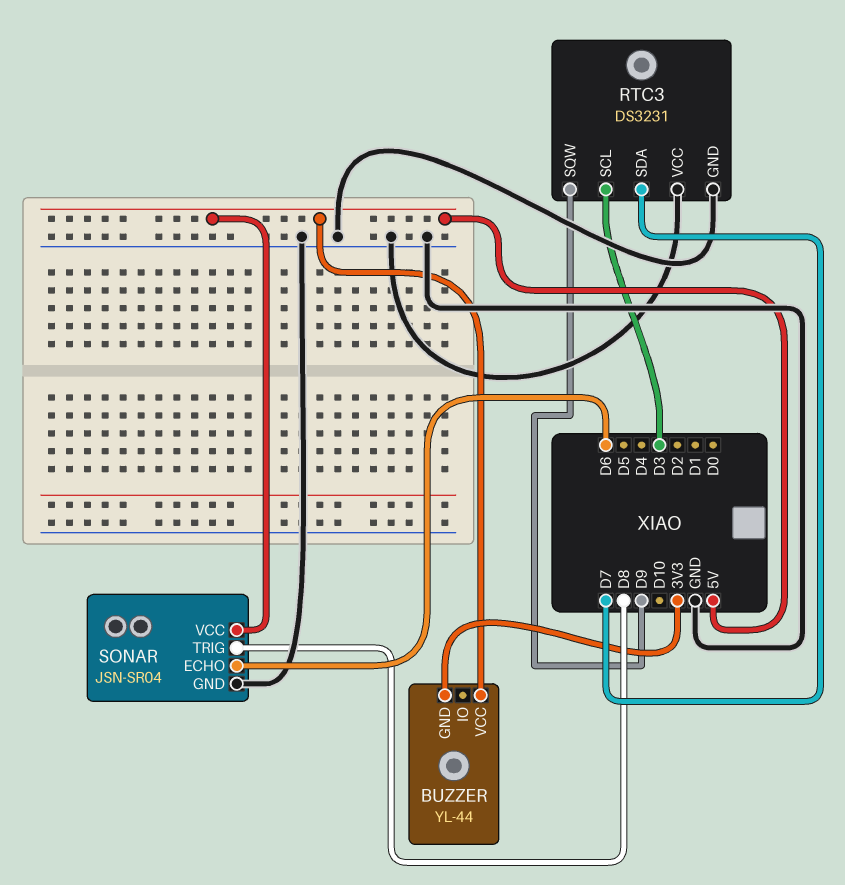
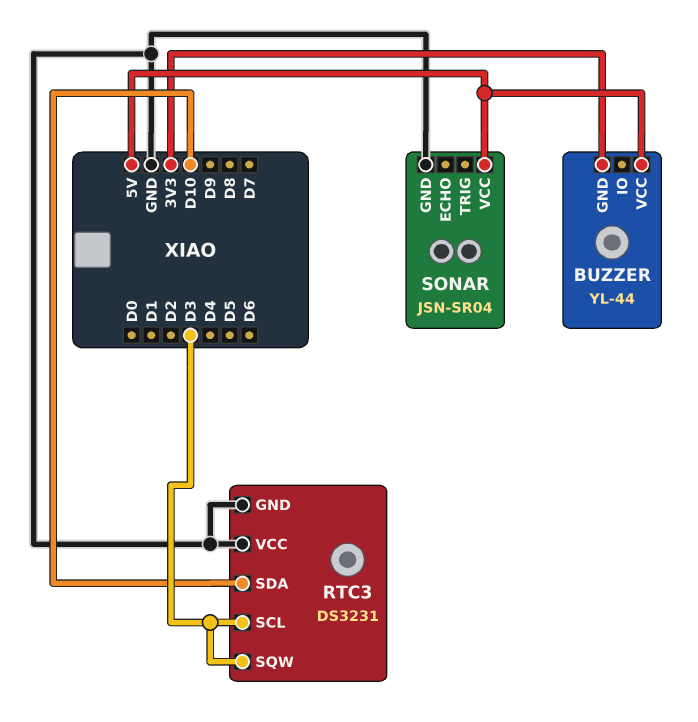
RTC3 pin SDA: D7 -> D10
RTC3 pin SQW: D9 -> D3
SONAR pin ECHO: D6 -> none
SONAR pin TRIG: D8 -> none

